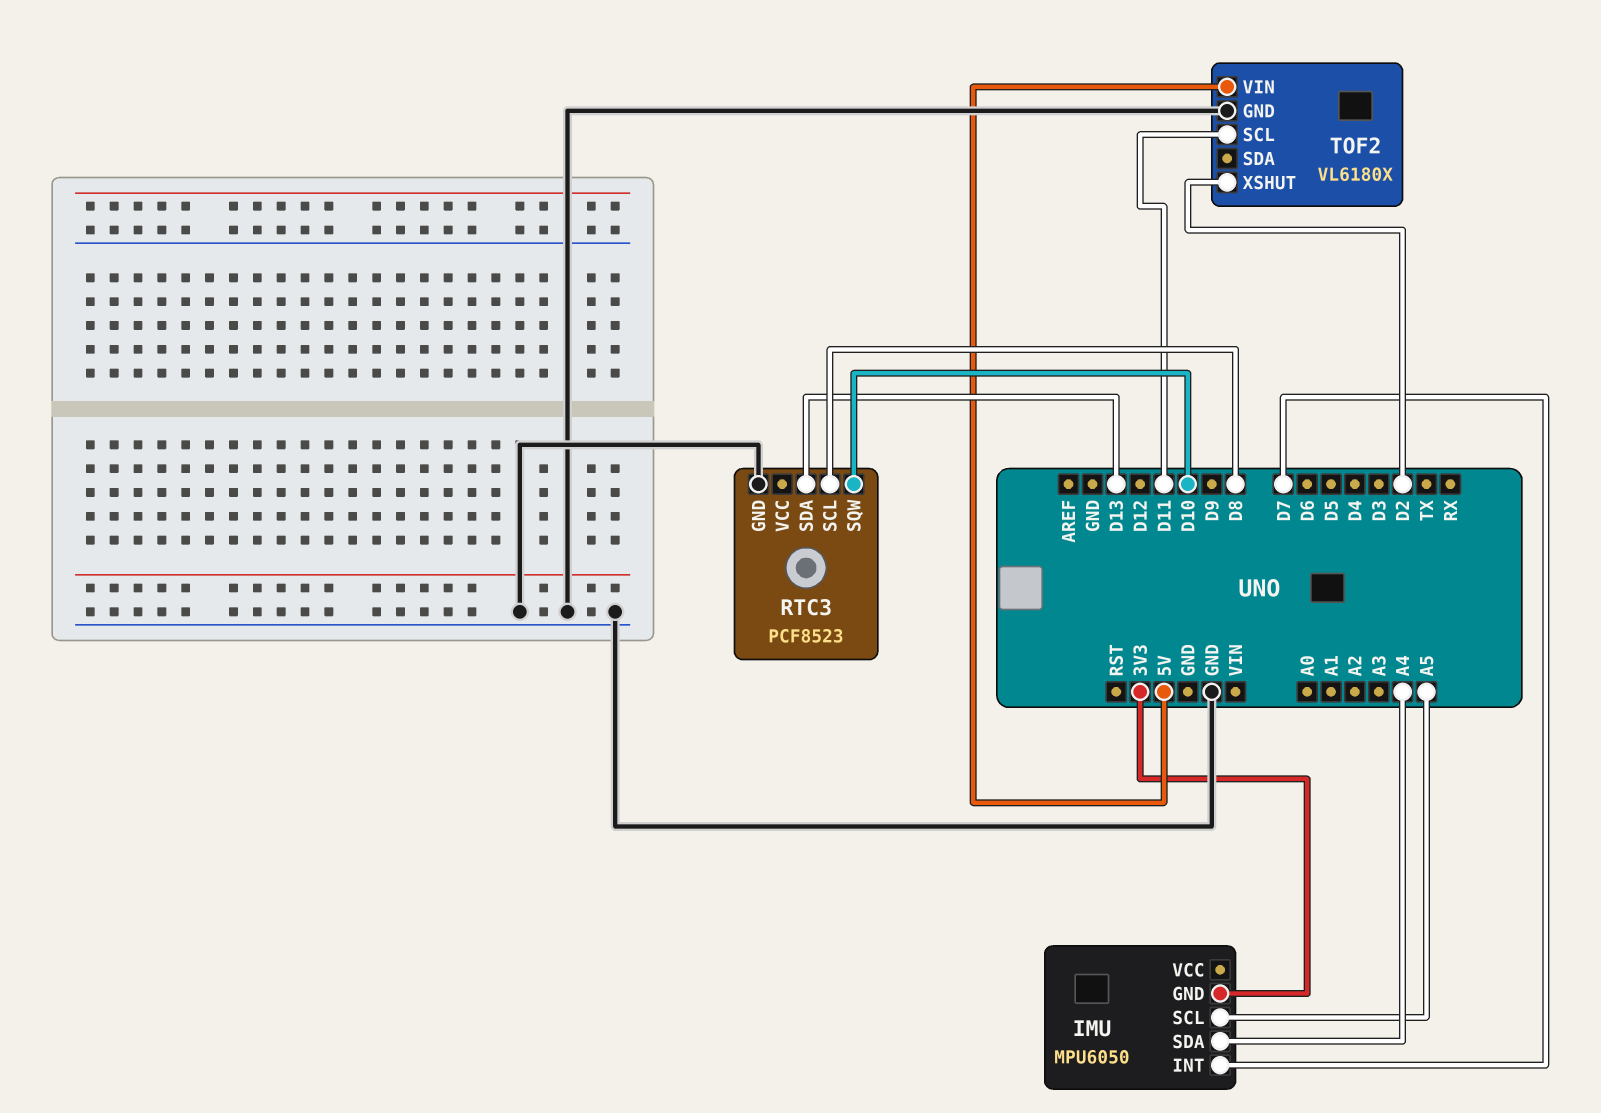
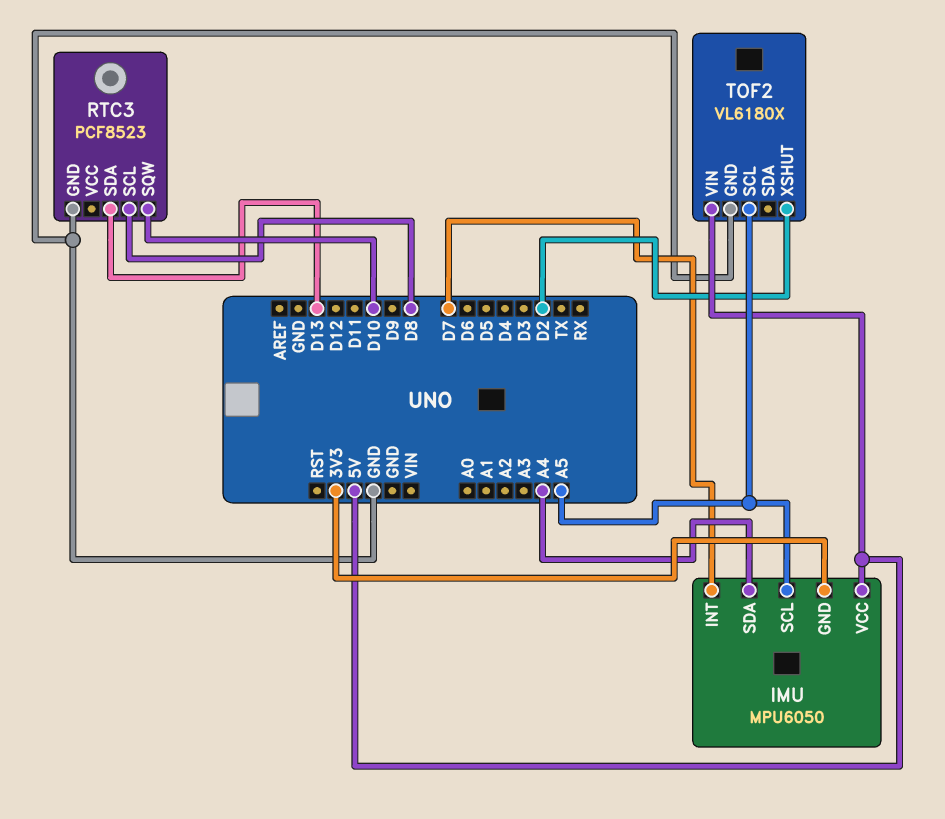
IMU pin VCC: none -> 5V
TOF2 pin SCL: D11 -> A5

